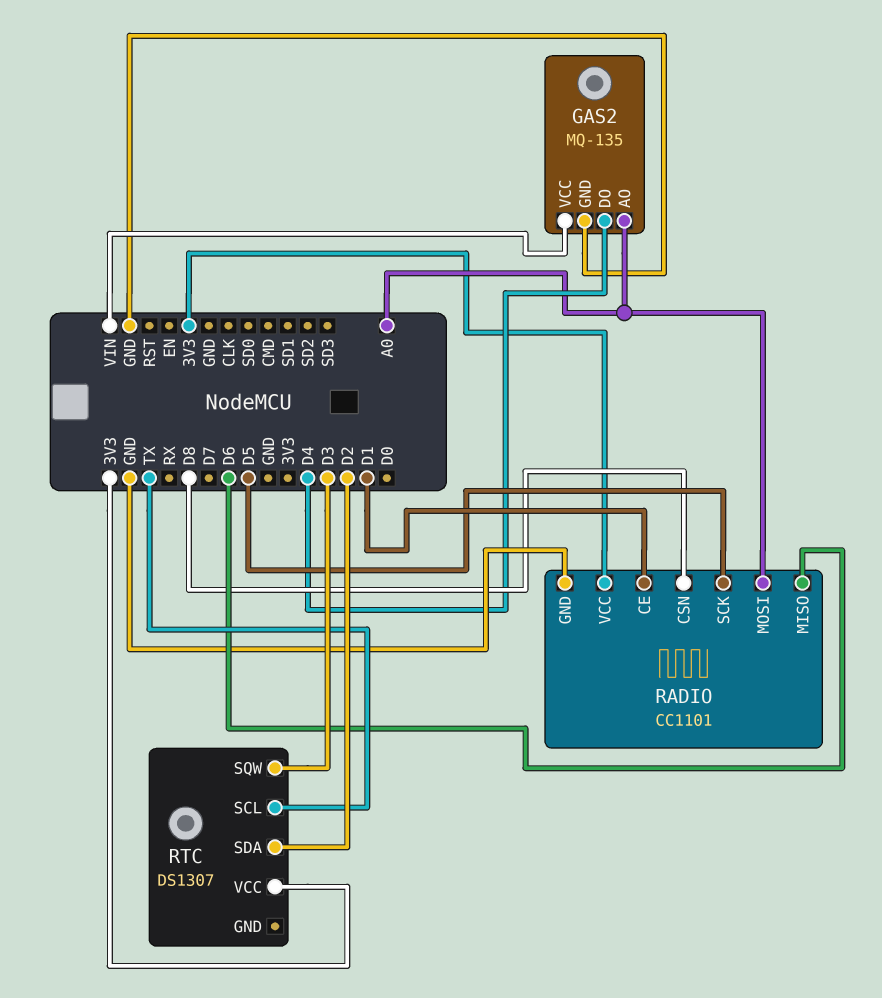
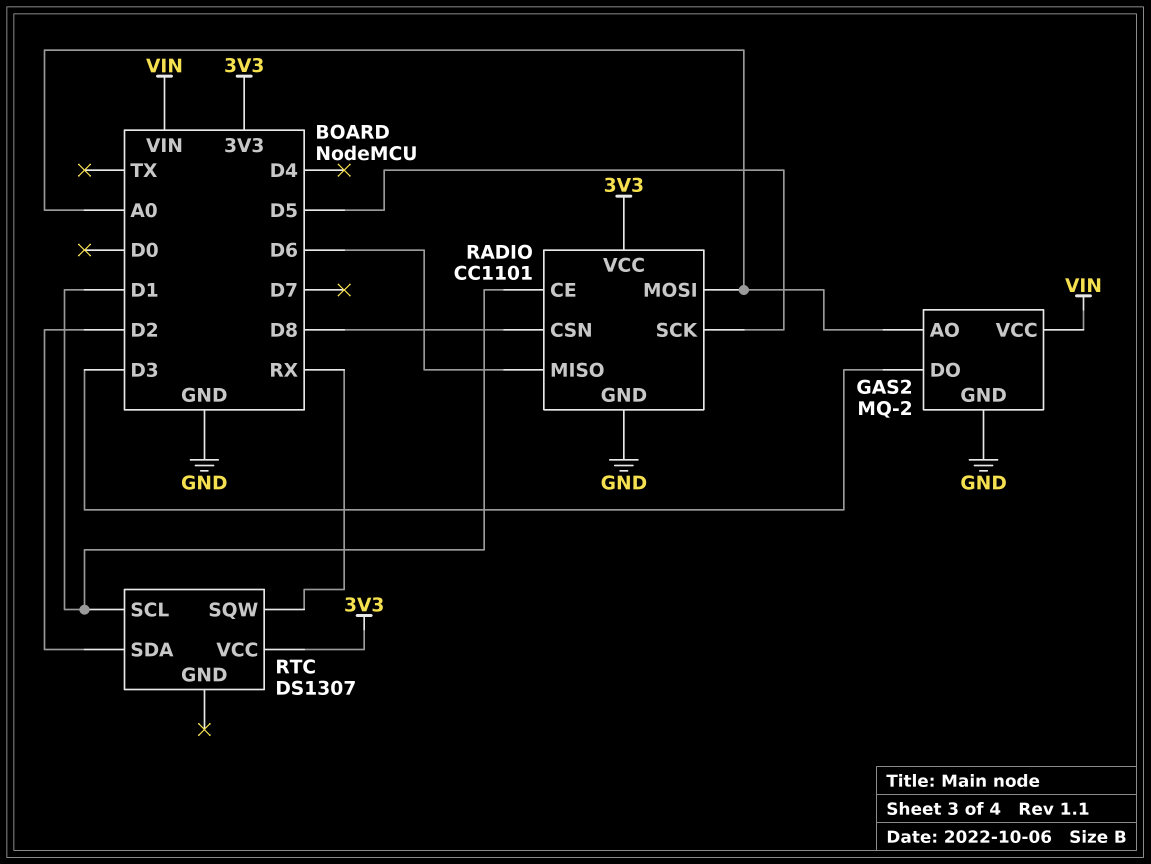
GAS2: MQ-135 -> MQ-2
GAS2 pin DO: D4 -> D3
RTC pin SCL: TX -> D1
RTC pin SQW: D3 -> RX

